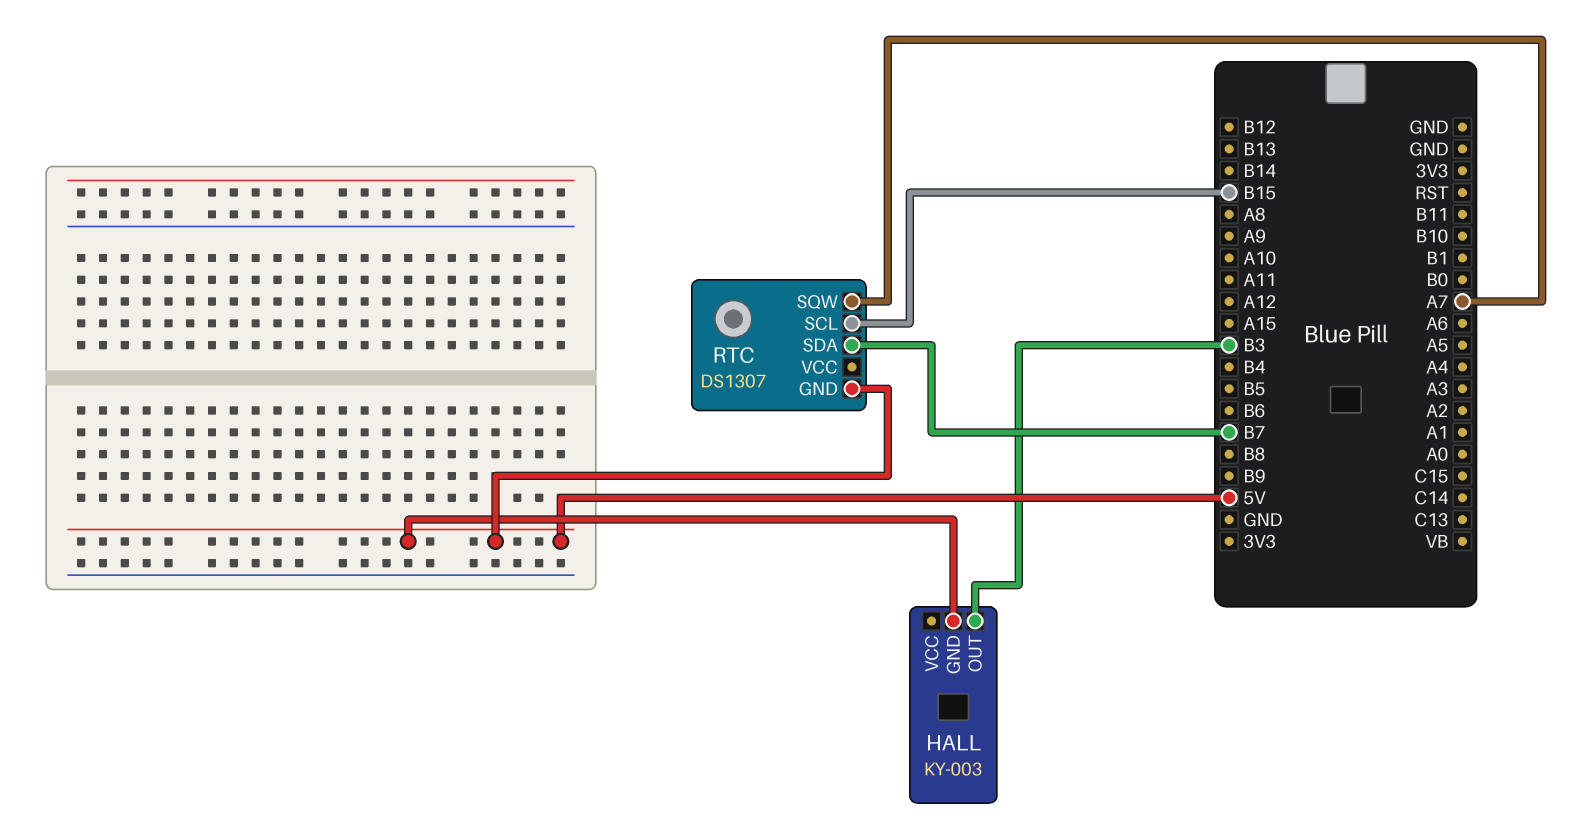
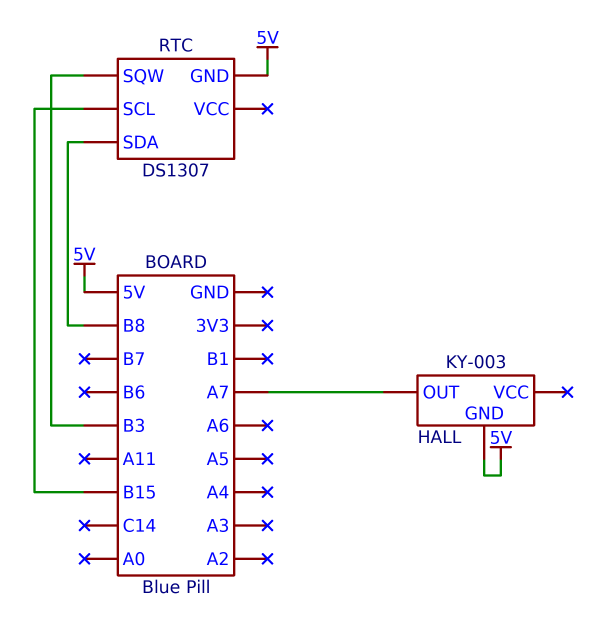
HALL pin OUT: B3 -> A7
RTC pin SDA: B7 -> B8
RTC pin SQW: A7 -> B3

